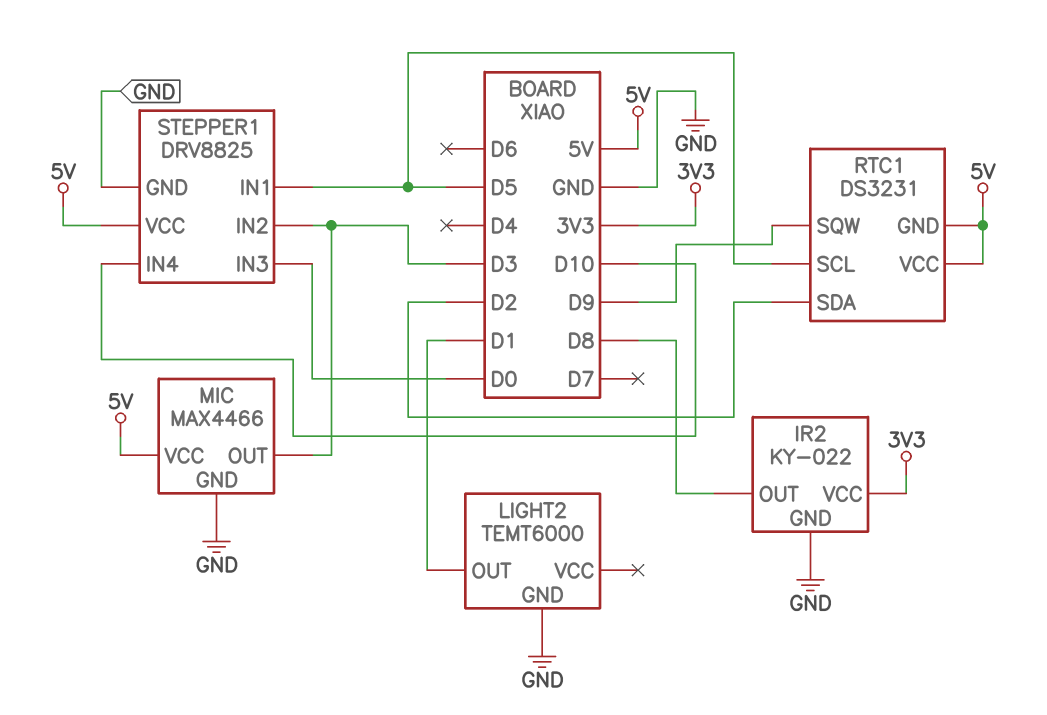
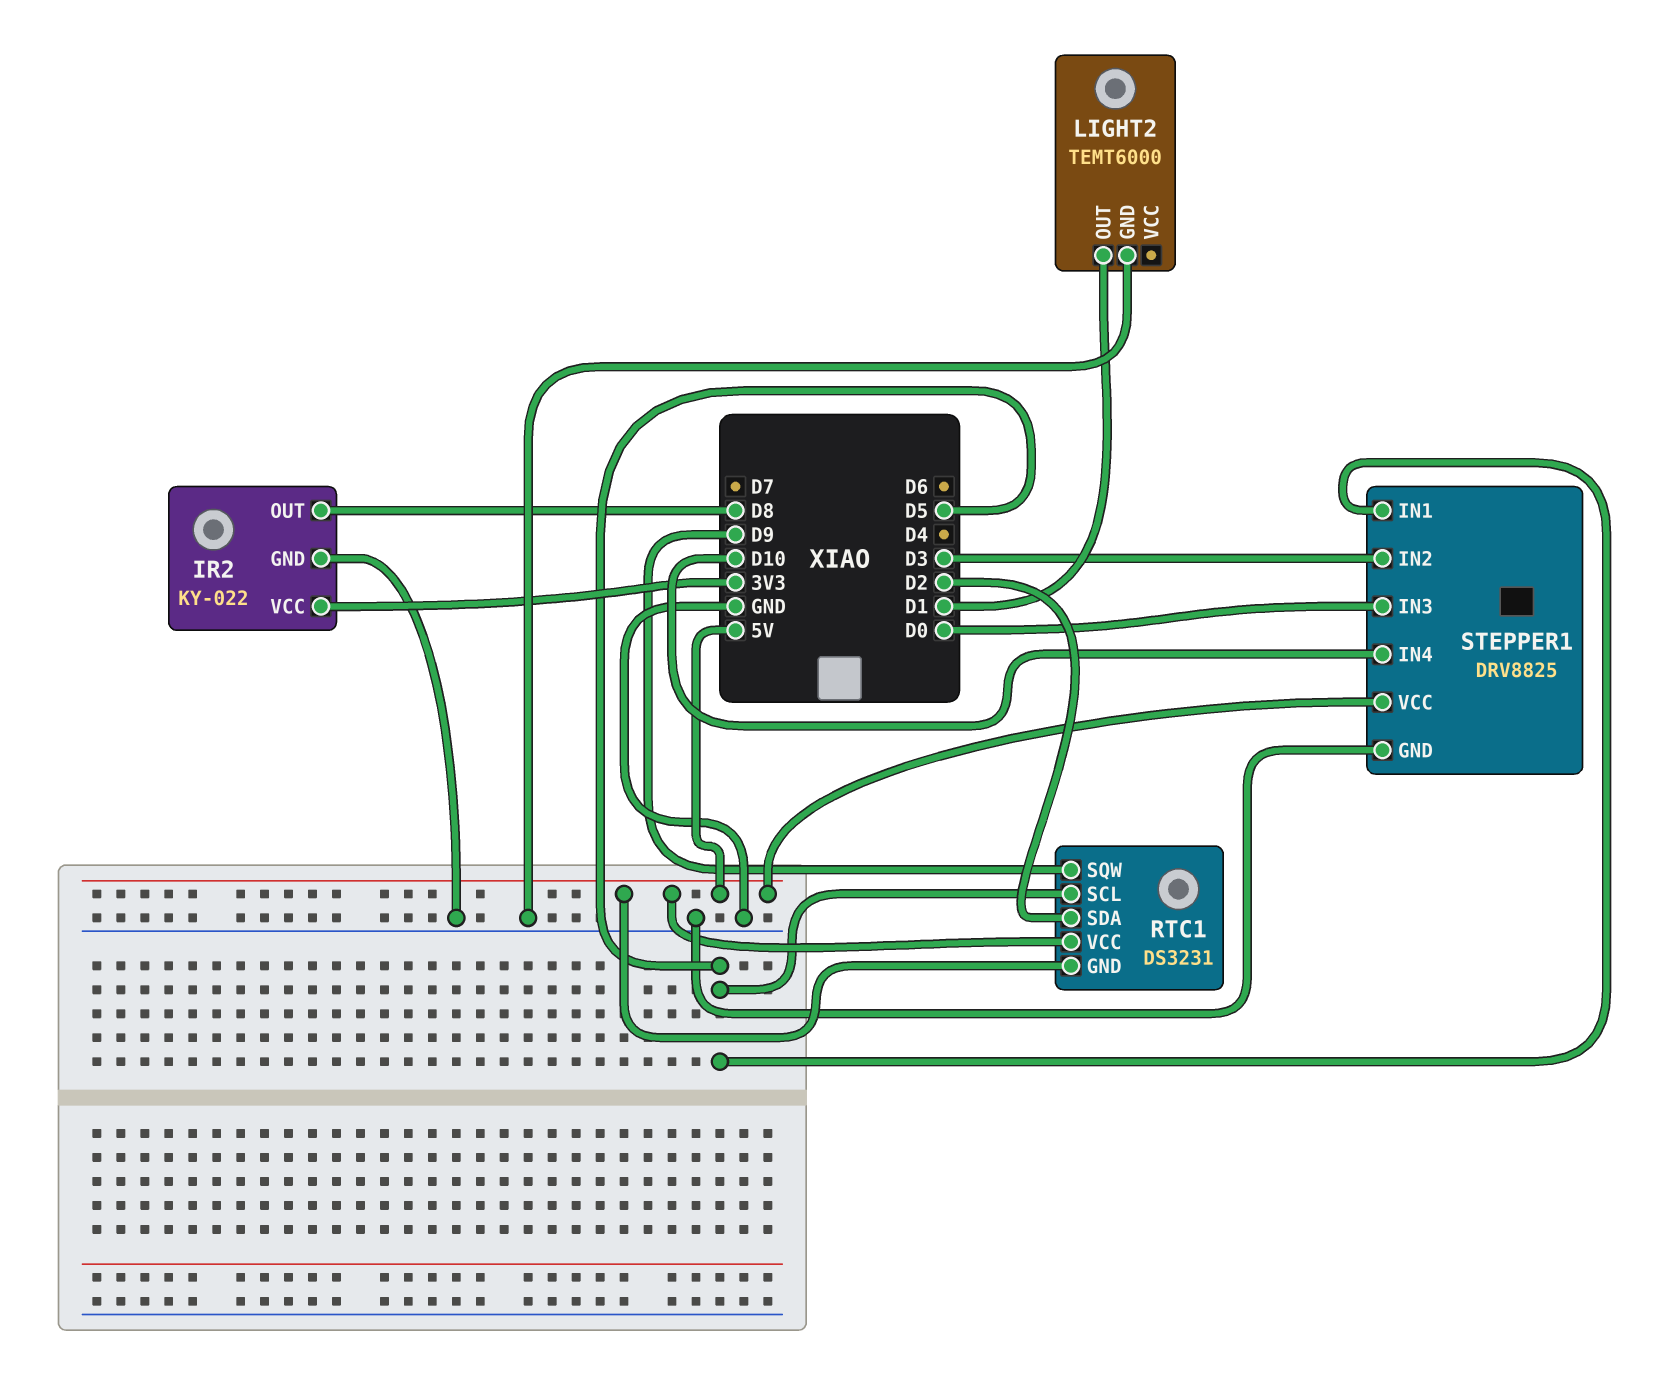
MIC: MAX4466 -> none
MIC pin GND: GND -> none
MIC pin OUT: D3 -> none
MIC pin VCC: 5V -> none

